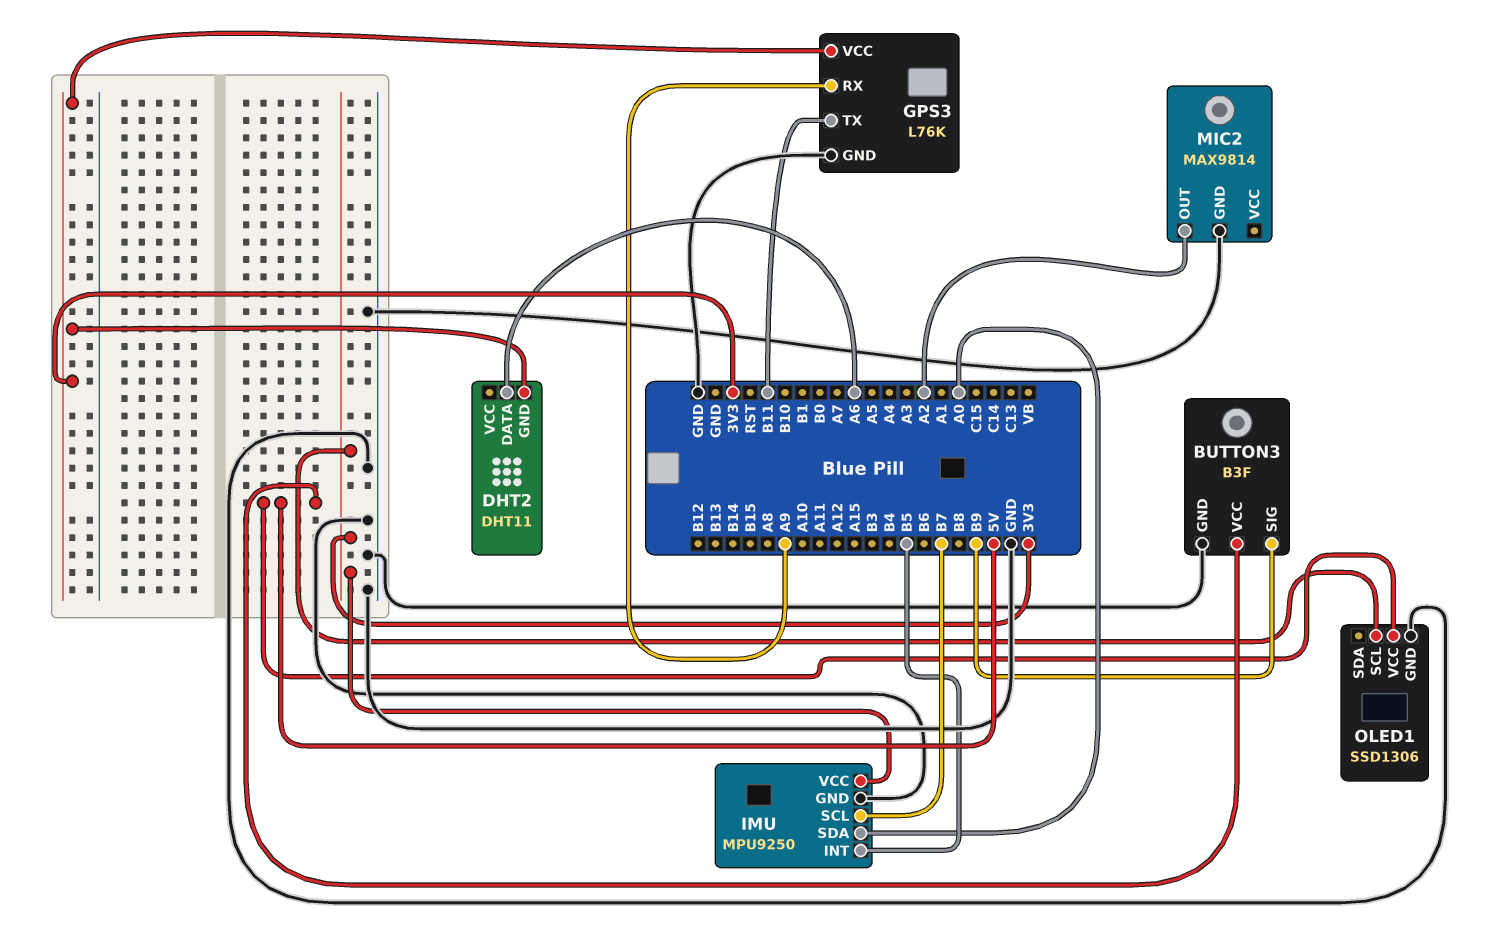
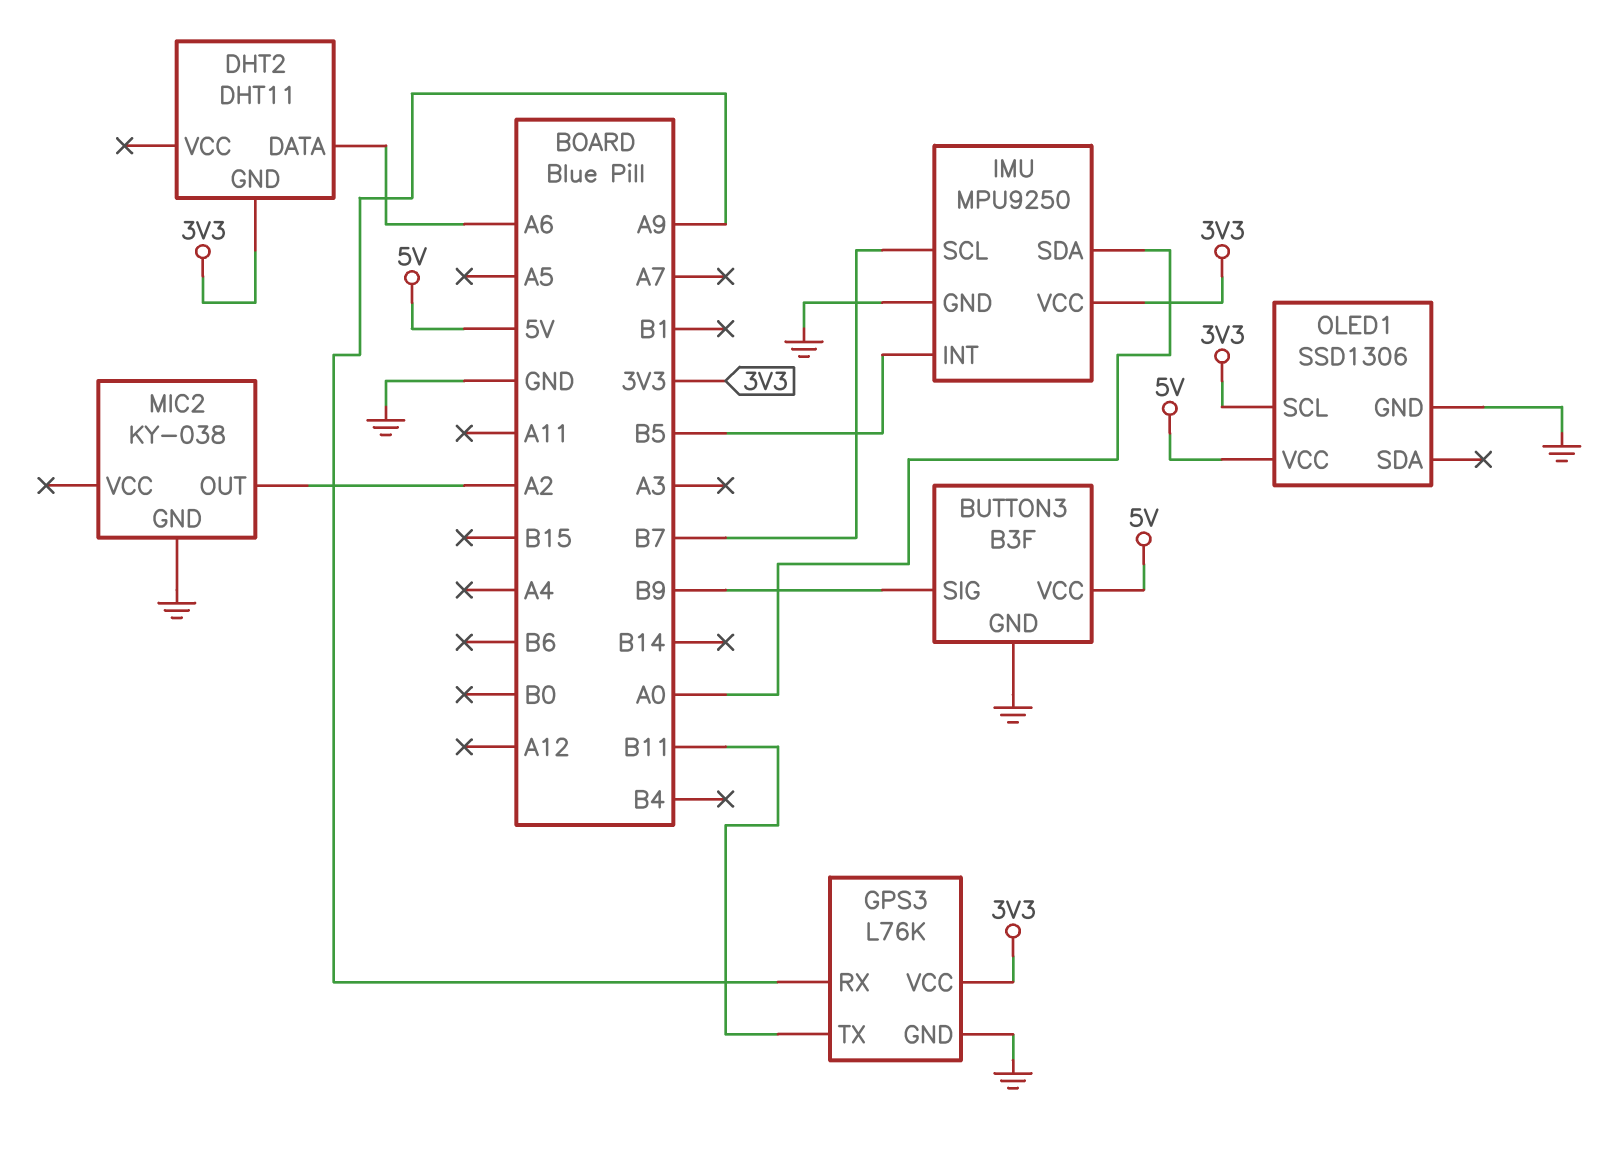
MIC2: MAX9814 -> KY-038

